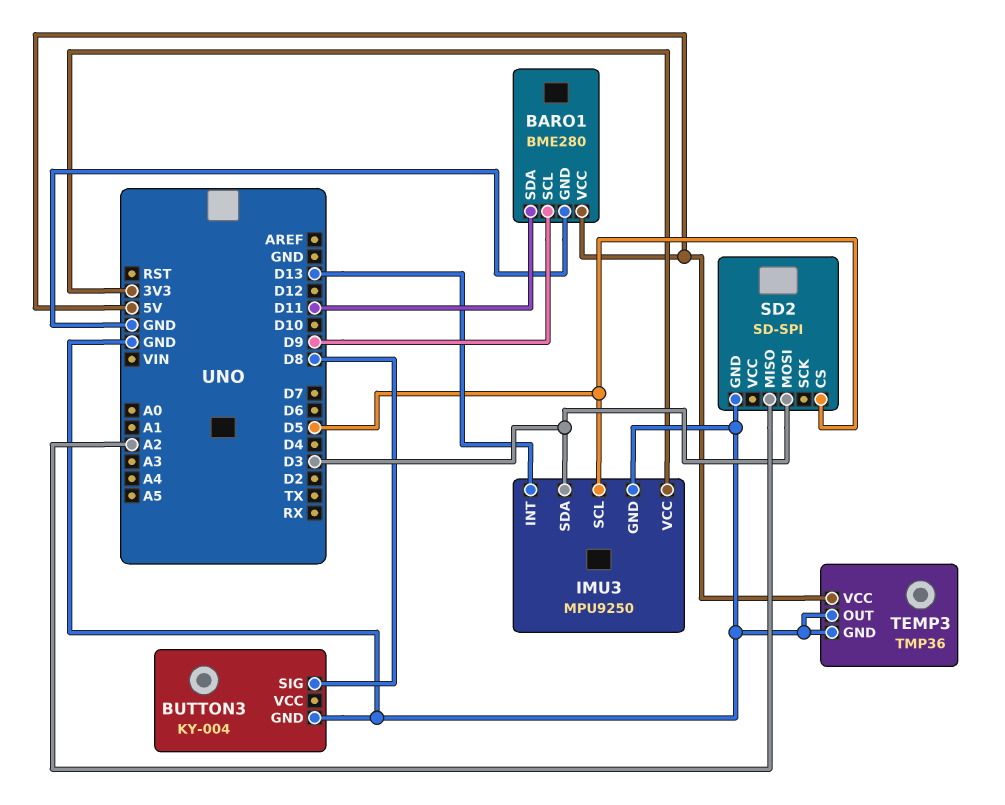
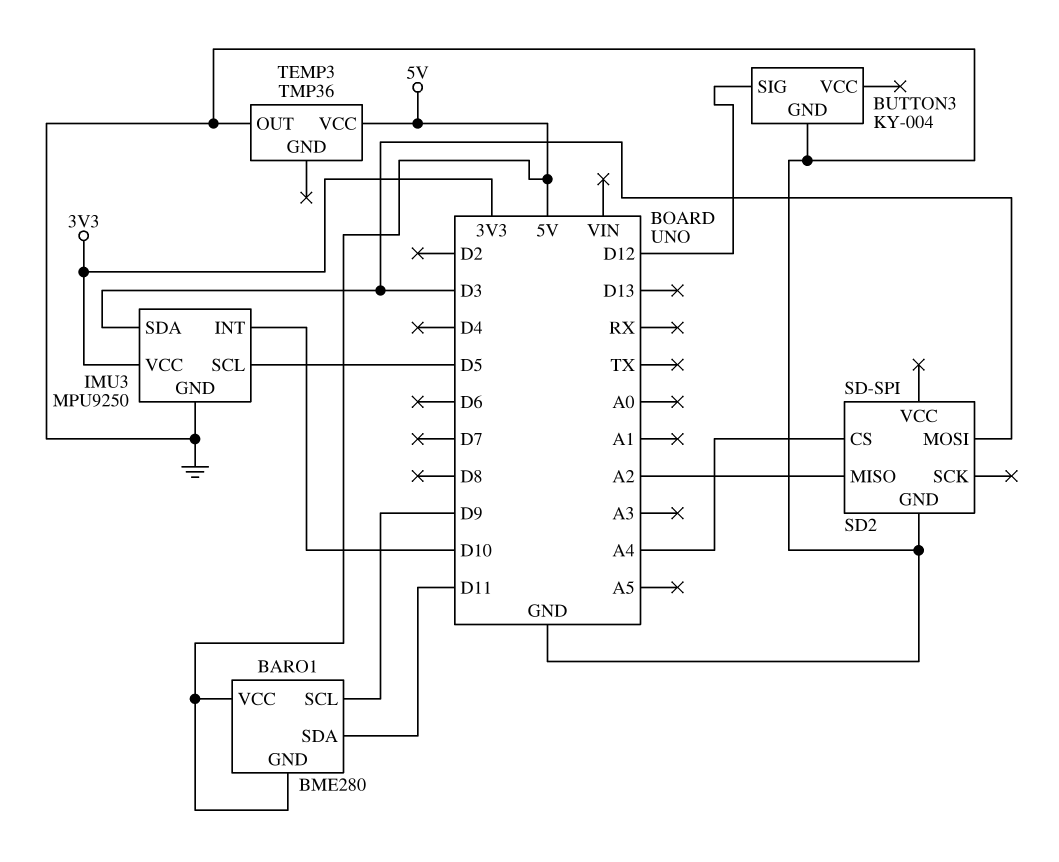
BARO1 pin GND: GND -> 5V
BUTTON3 pin SIG: D8 -> D12
IMU3 pin INT: D13 -> D10
SD2 pin CS: D5 -> A4
TEMP3 pin GND: GND -> none

